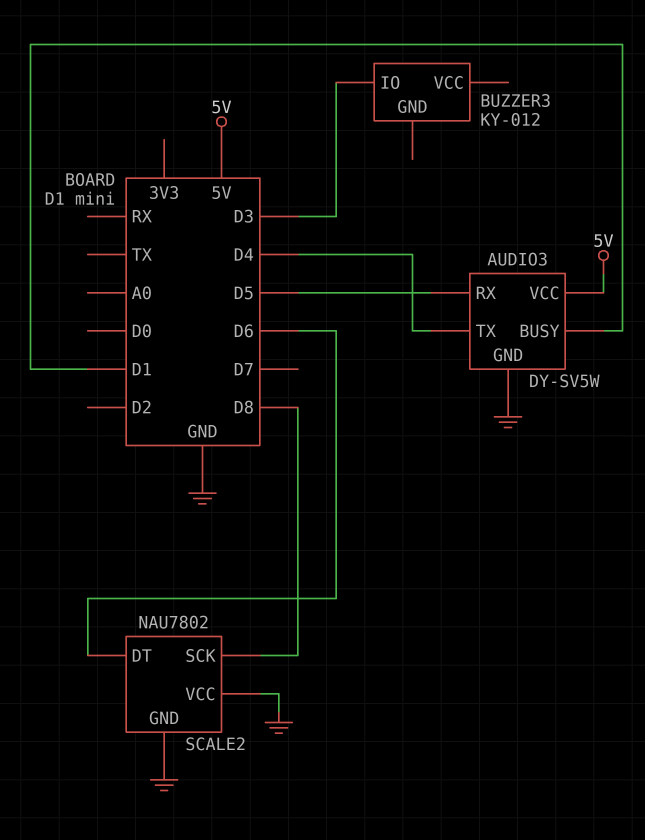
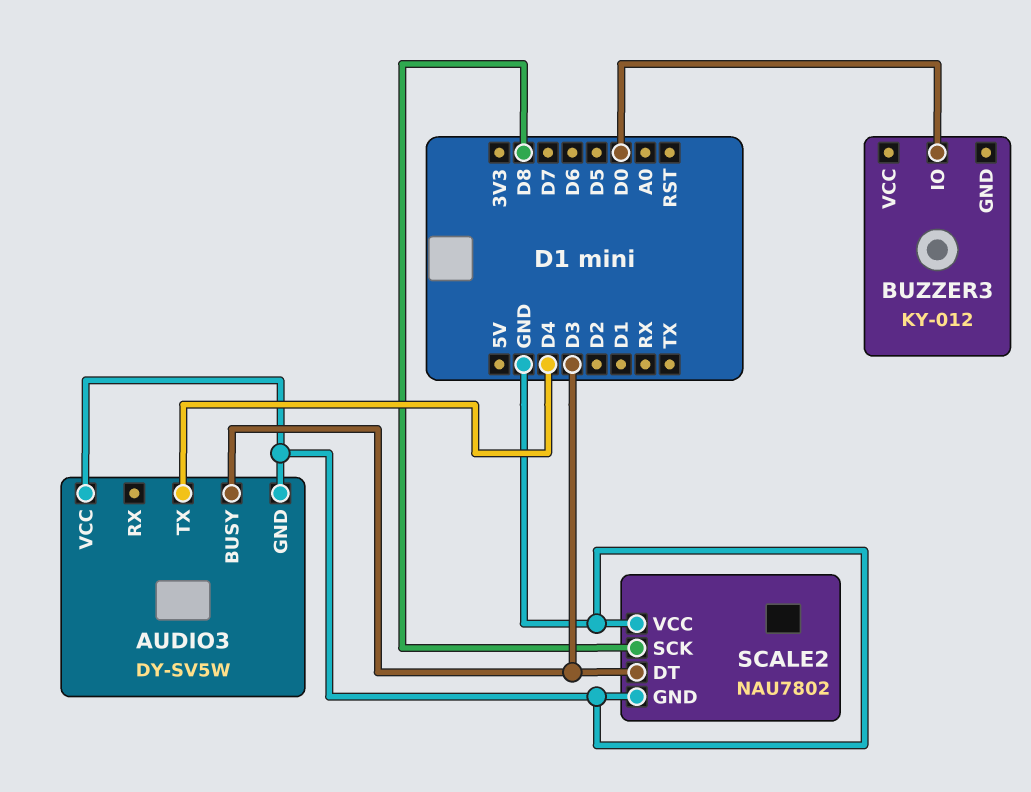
AUDIO3 pin BUSY: D1 -> D3
AUDIO3 pin RX: D5 -> none
AUDIO3 pin VCC: 5V -> GND
BUZZER3 pin IO: D3 -> D0
SCALE2 pin DT: D6 -> D3

